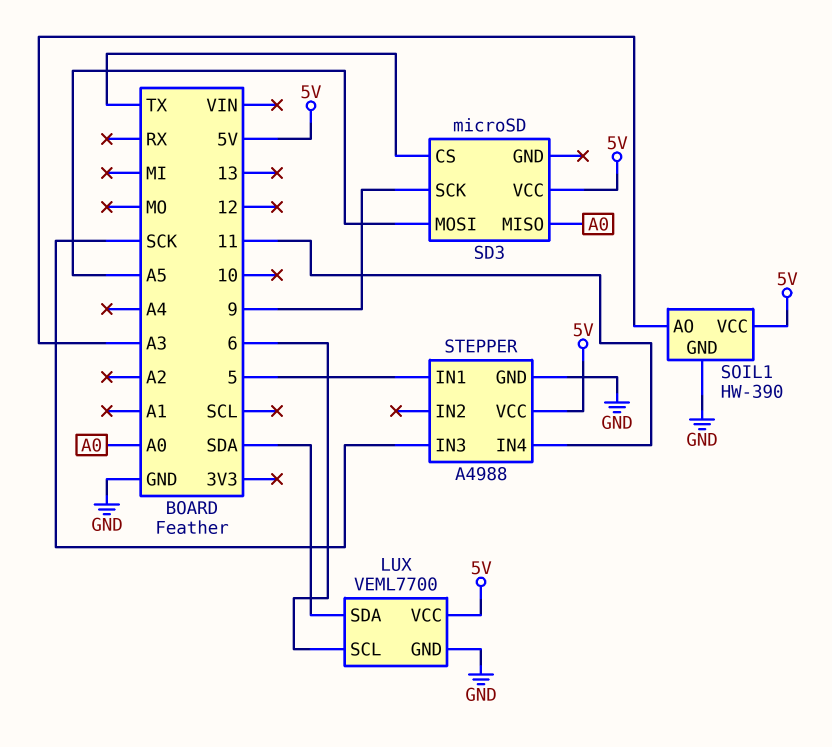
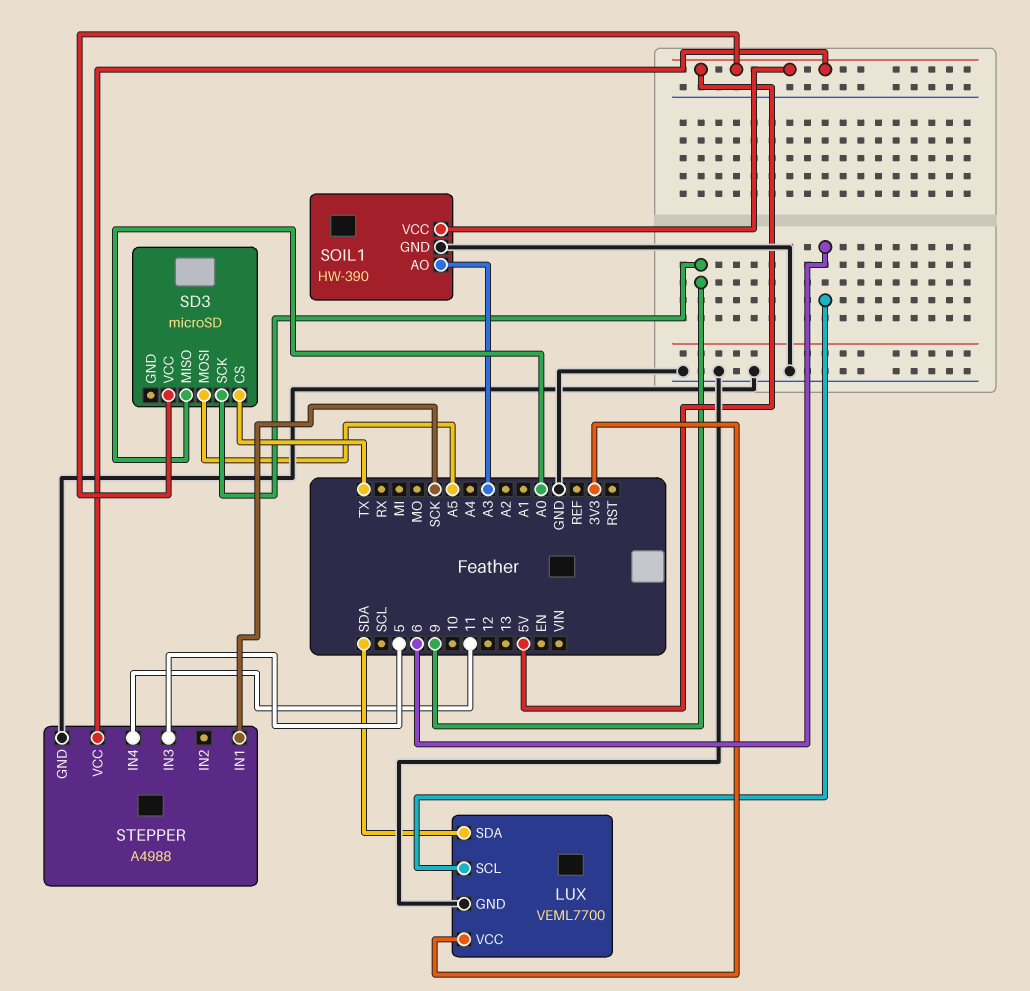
LUX pin VCC: 5V -> 3V3
STEPPER pin IN1: 5 -> SCK
STEPPER pin IN3: SCK -> 5

